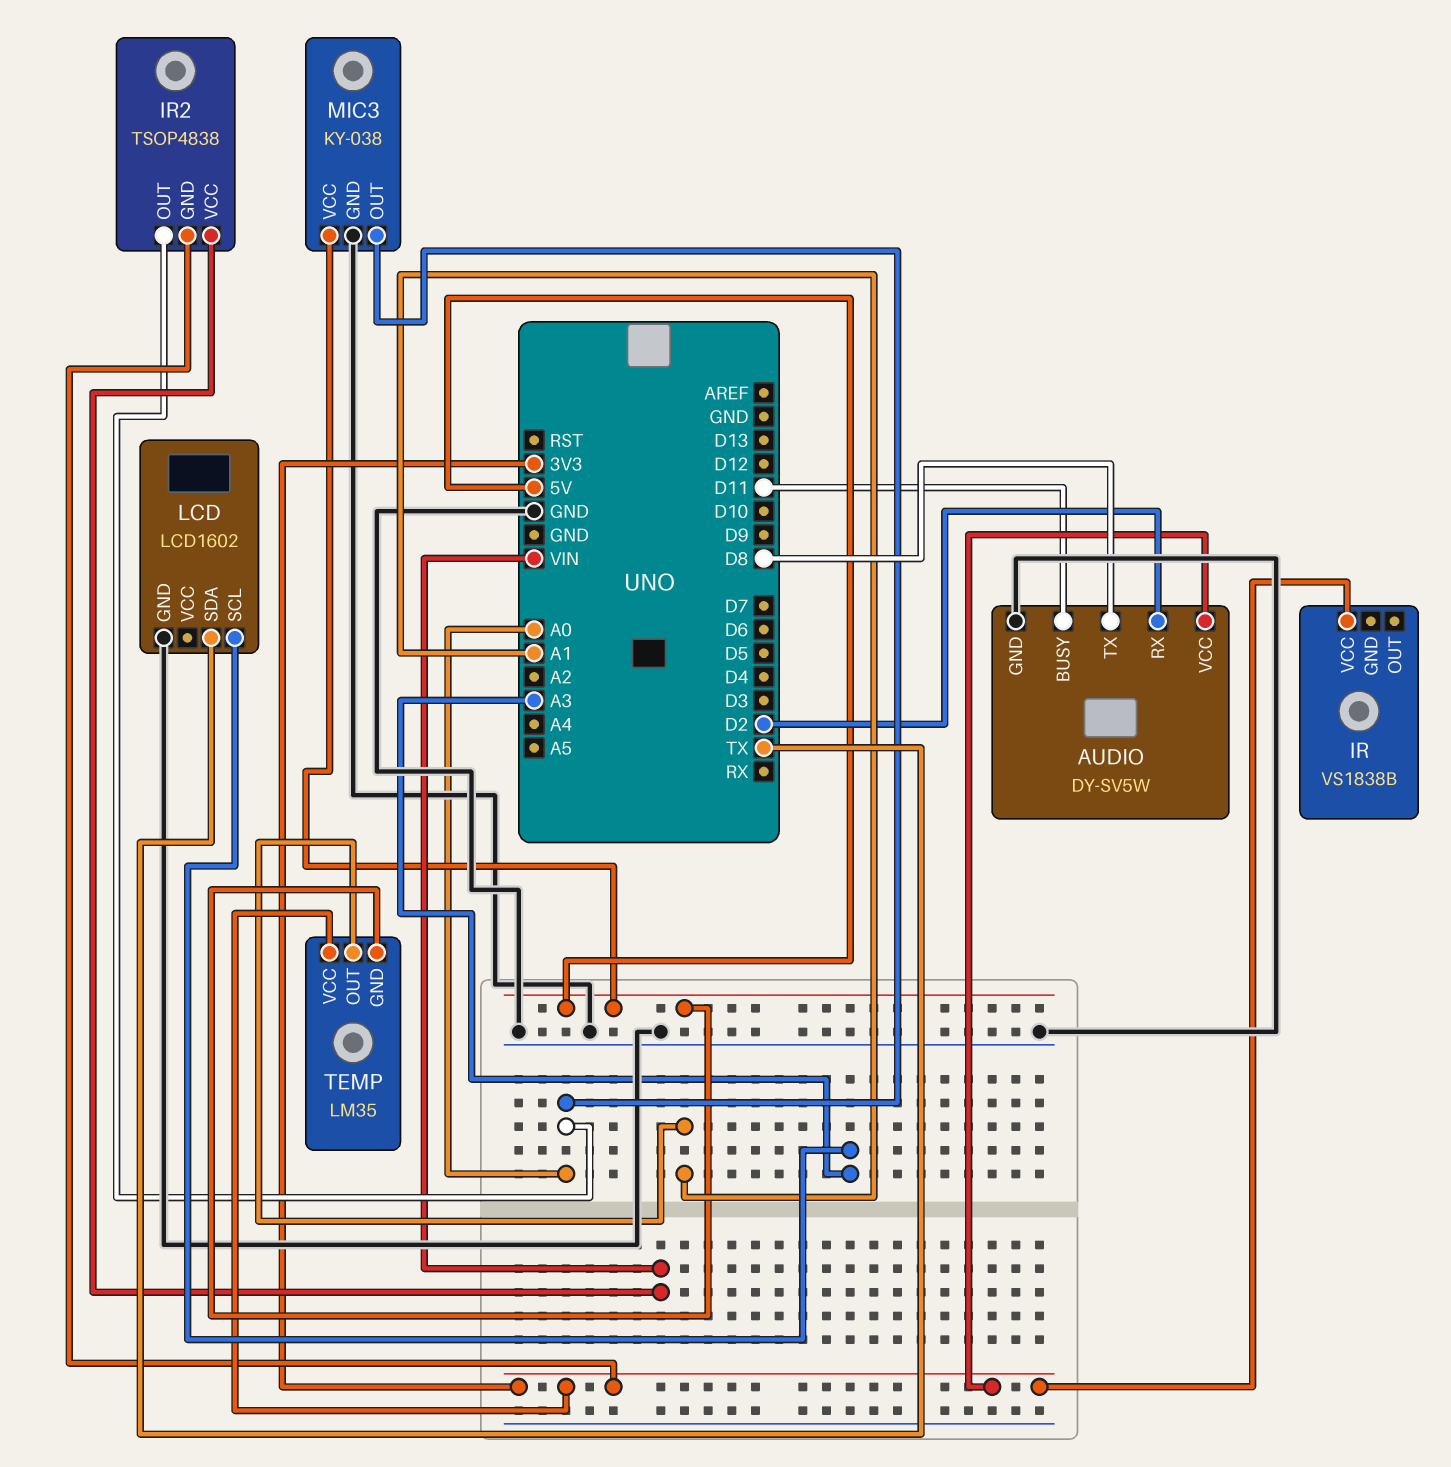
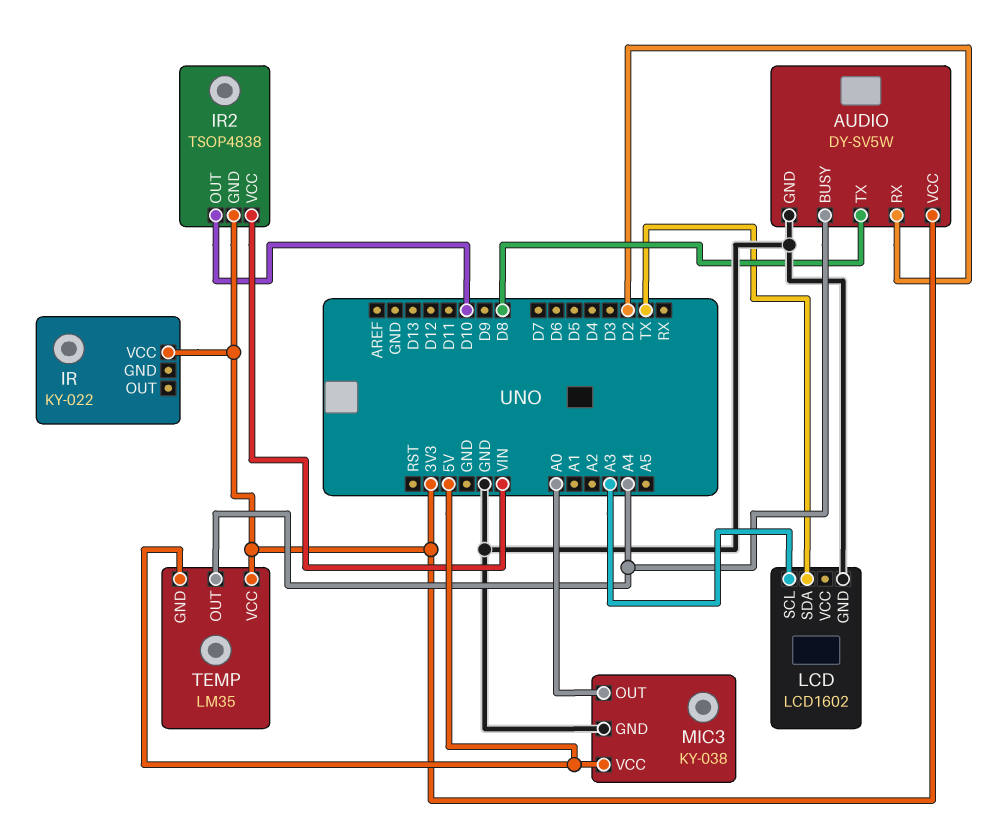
AUDIO pin BUSY: D11 -> A4
IR: VS1838B -> KY-022
IR2 pin OUT: A0 -> D10
TEMP pin OUT: A1 -> A4

